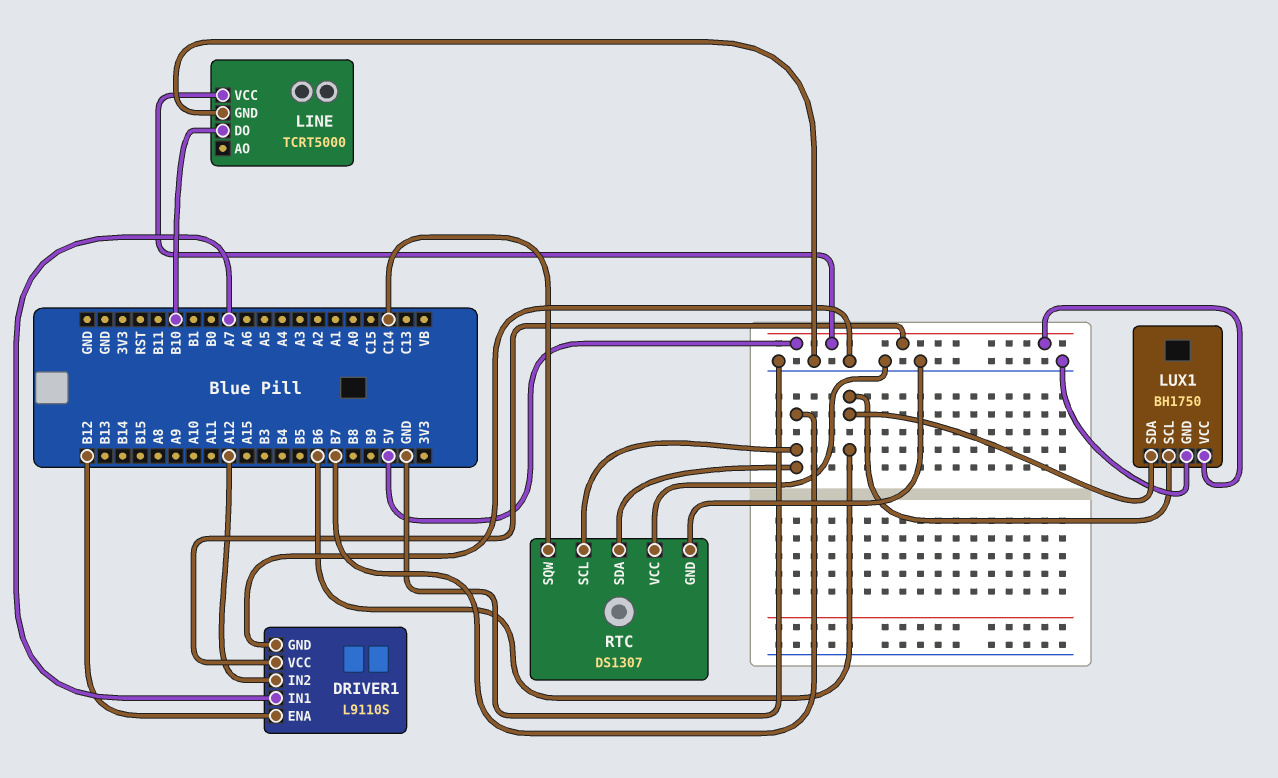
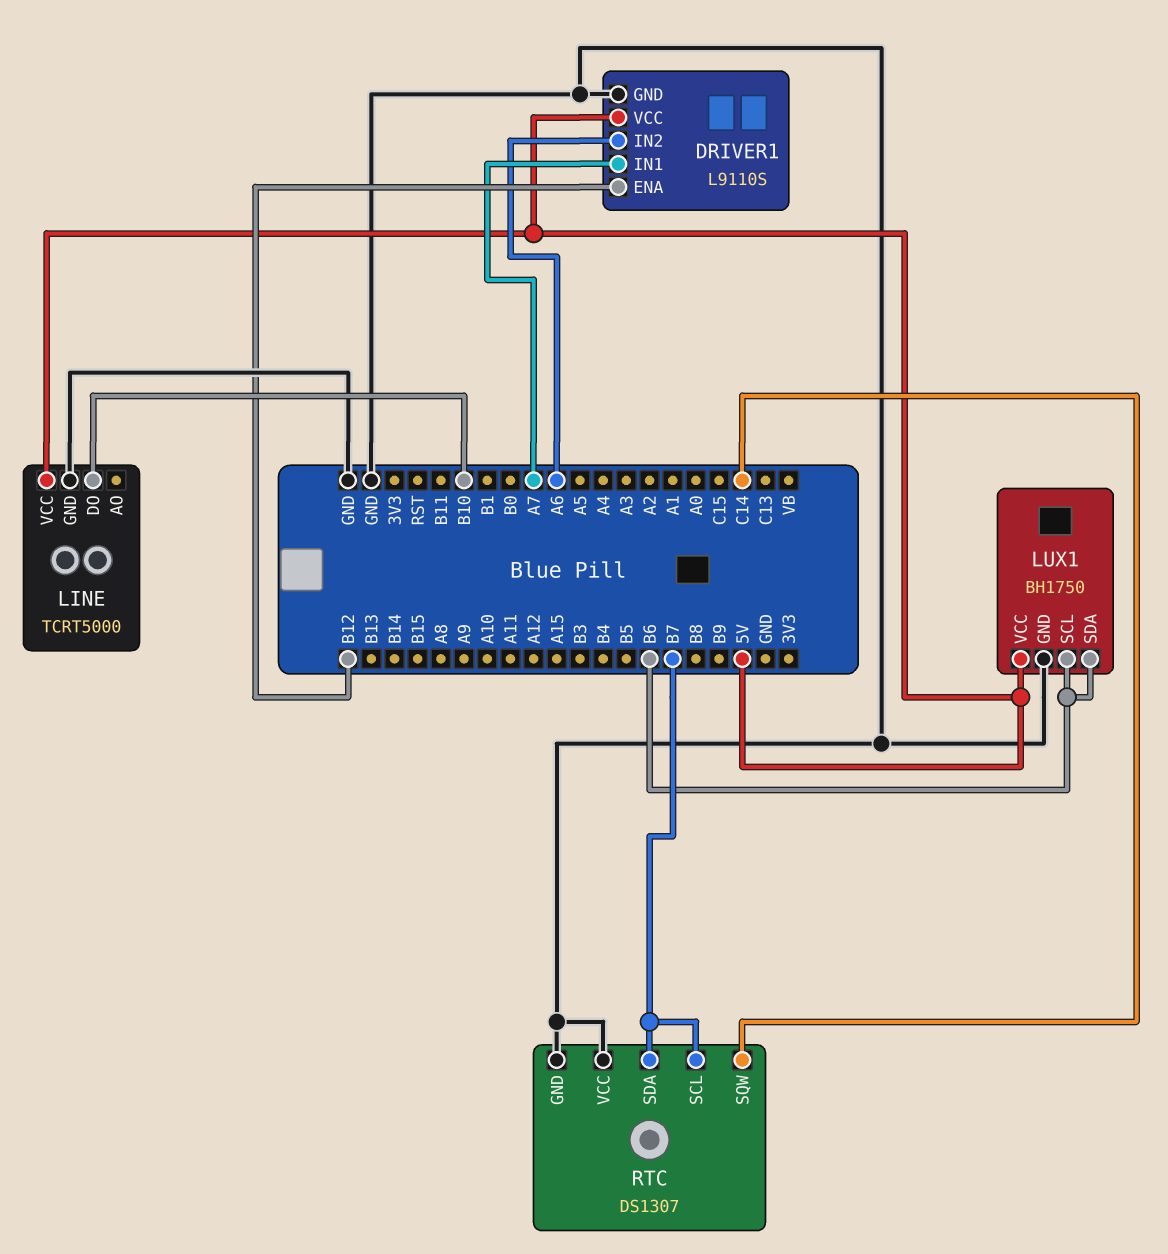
DRIVER1 pin IN2: A12 -> A6

